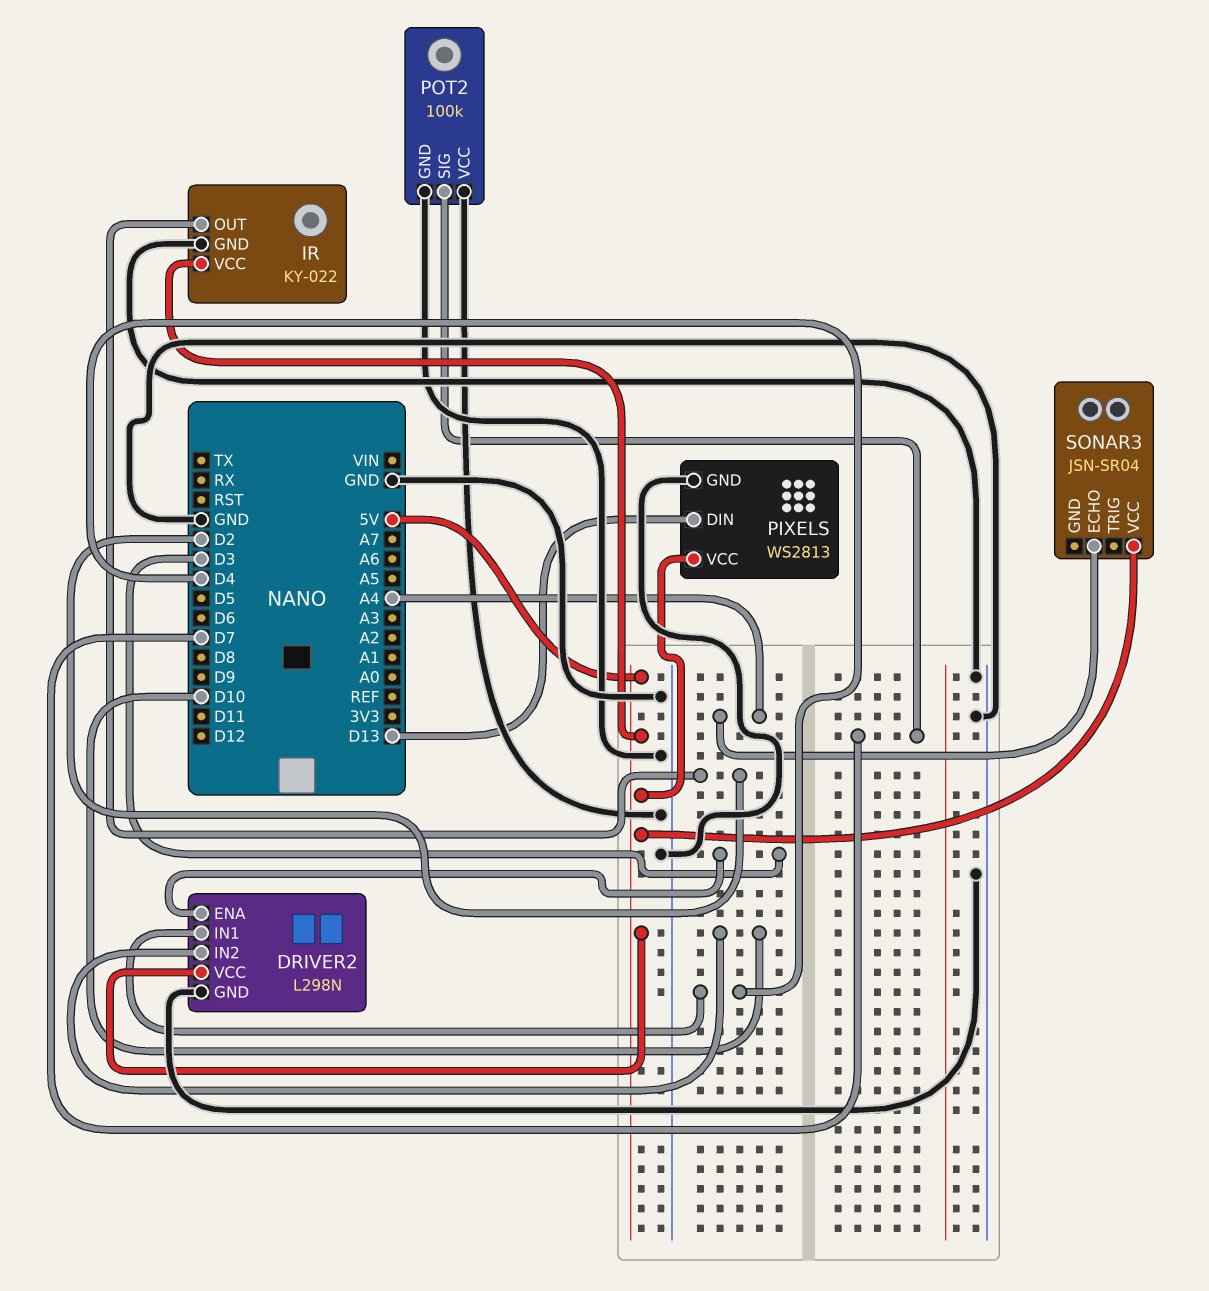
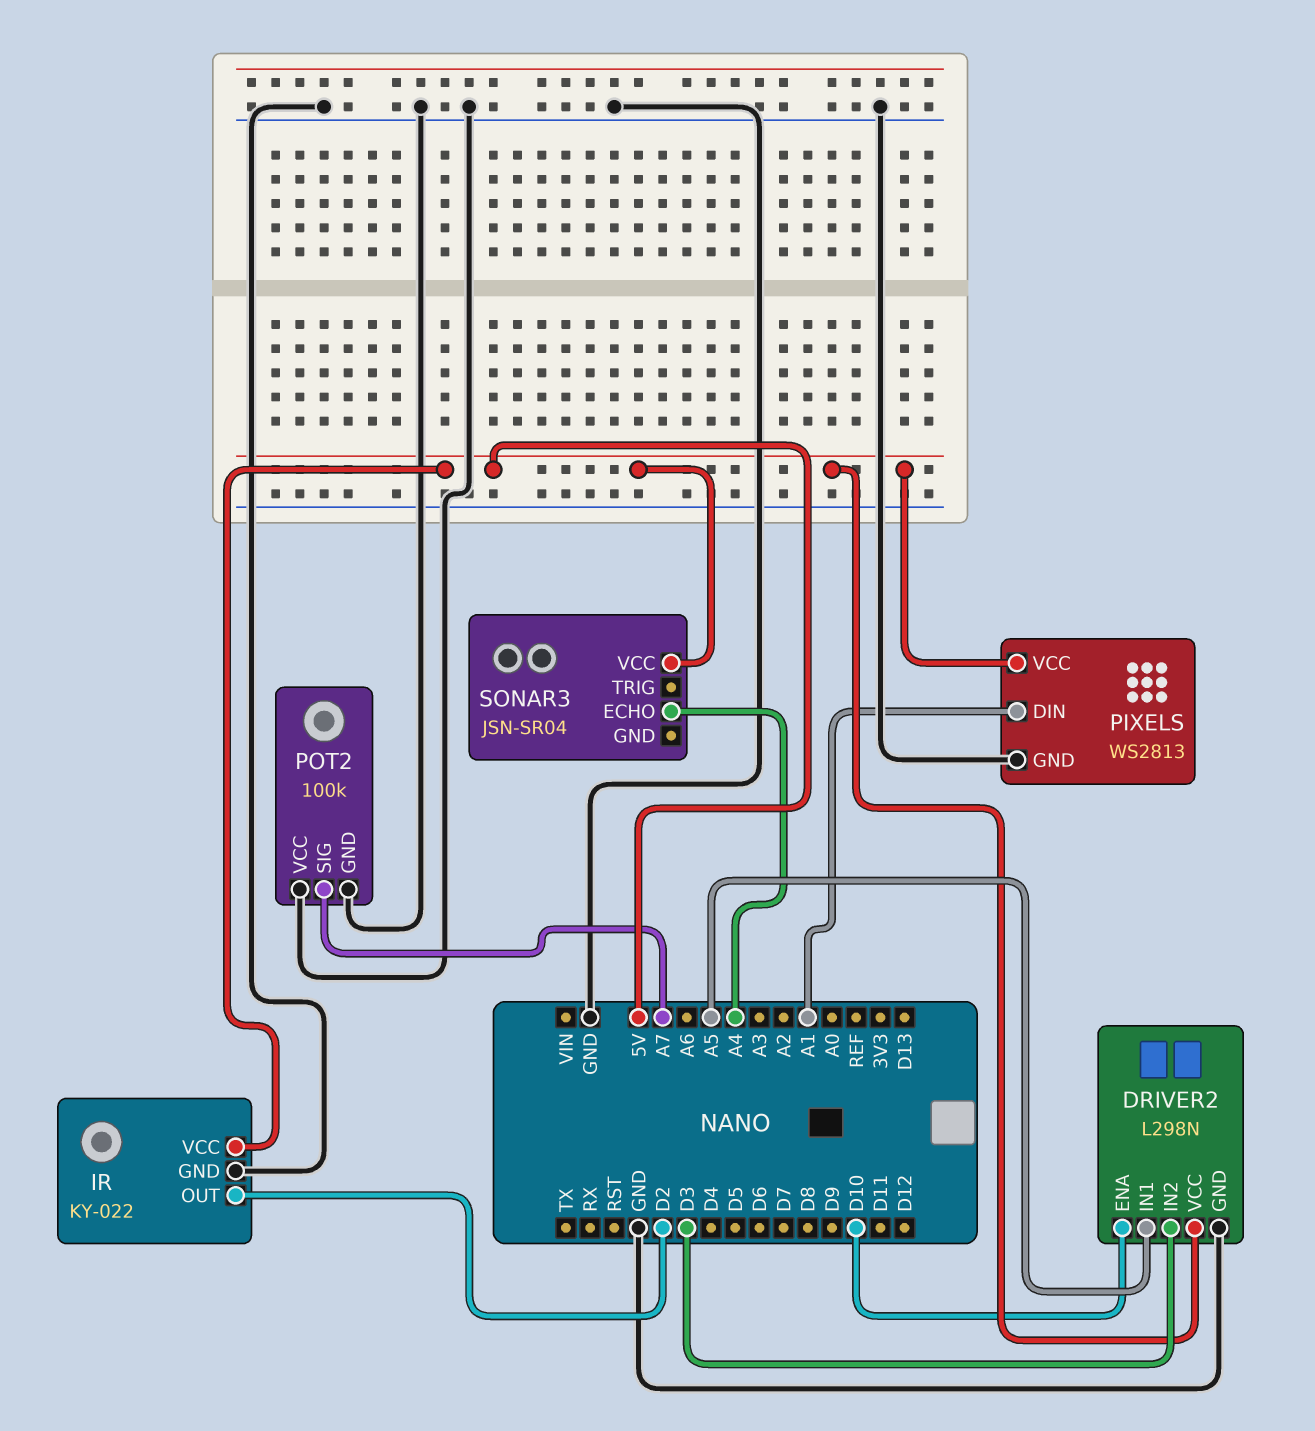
DRIVER2 pin ENA: D3 -> D10
DRIVER2 pin IN1: D4 -> A5
DRIVER2 pin IN2: D10 -> D3
PIXELS pin DIN: D13 -> A1
POT2 pin SIG: D7 -> A7

